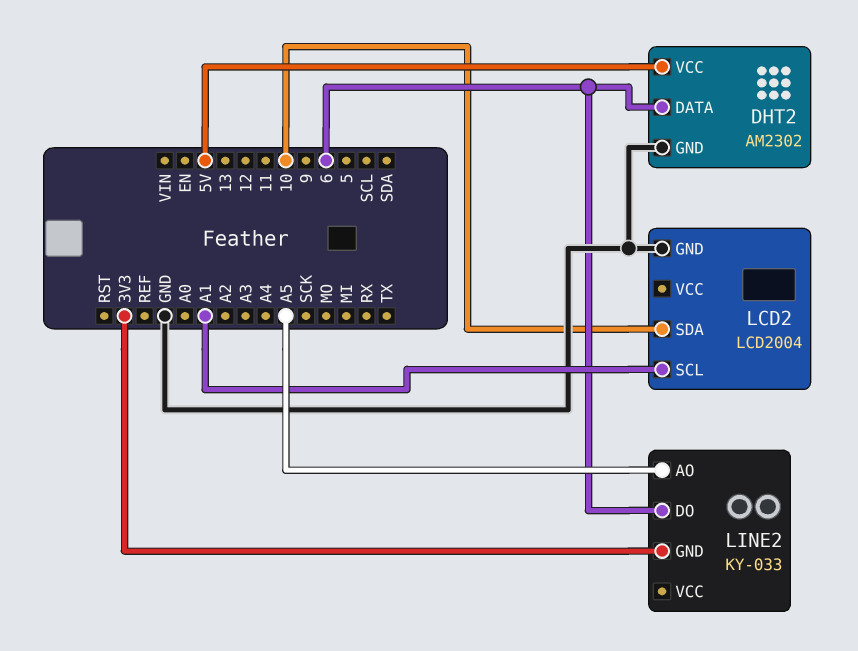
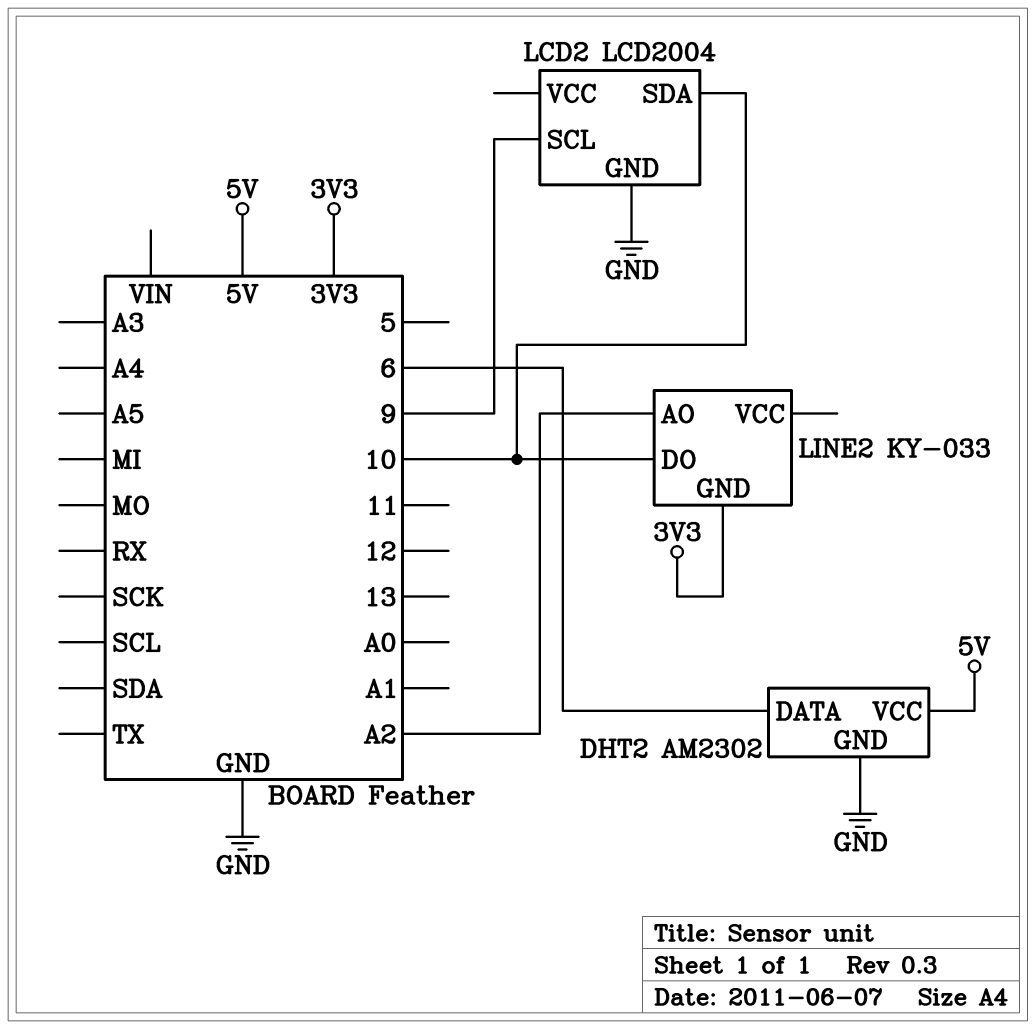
LCD2 pin SCL: A1 -> 9
LINE2 pin AO: A5 -> A2
LINE2 pin DO: 6 -> 10

